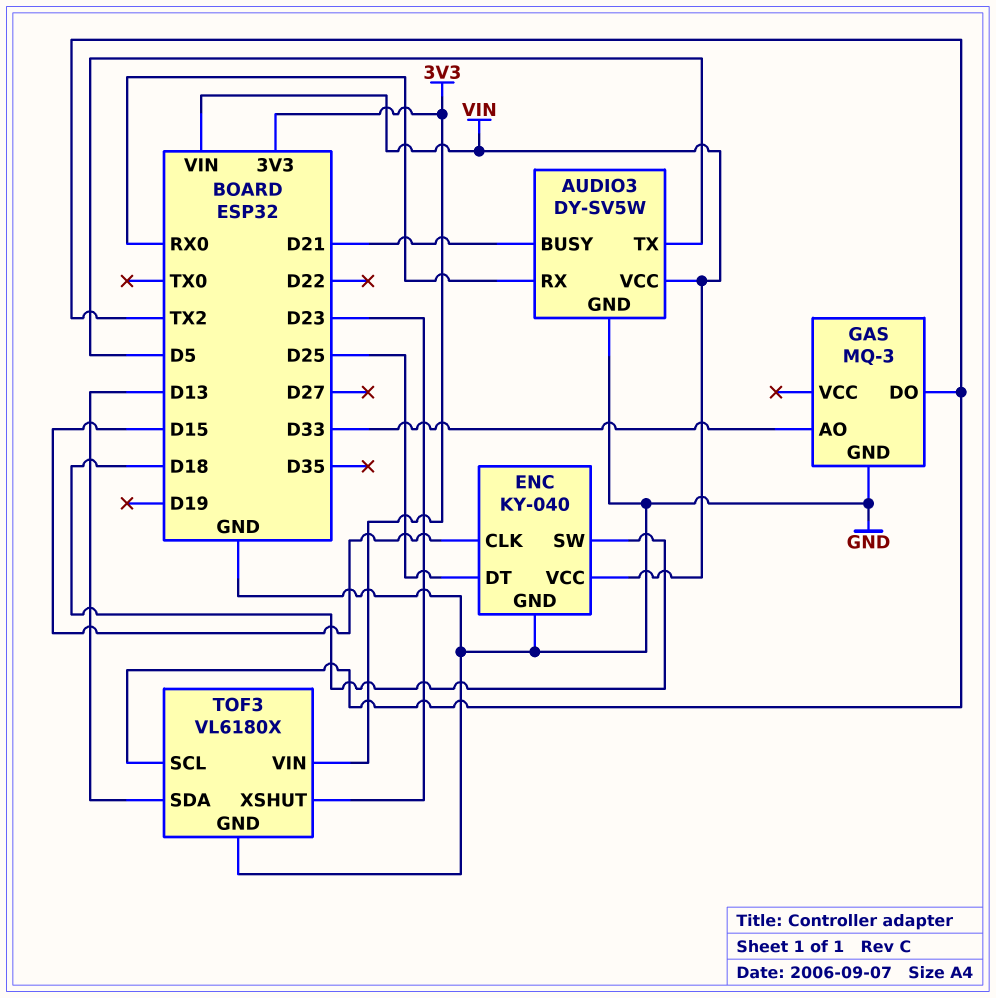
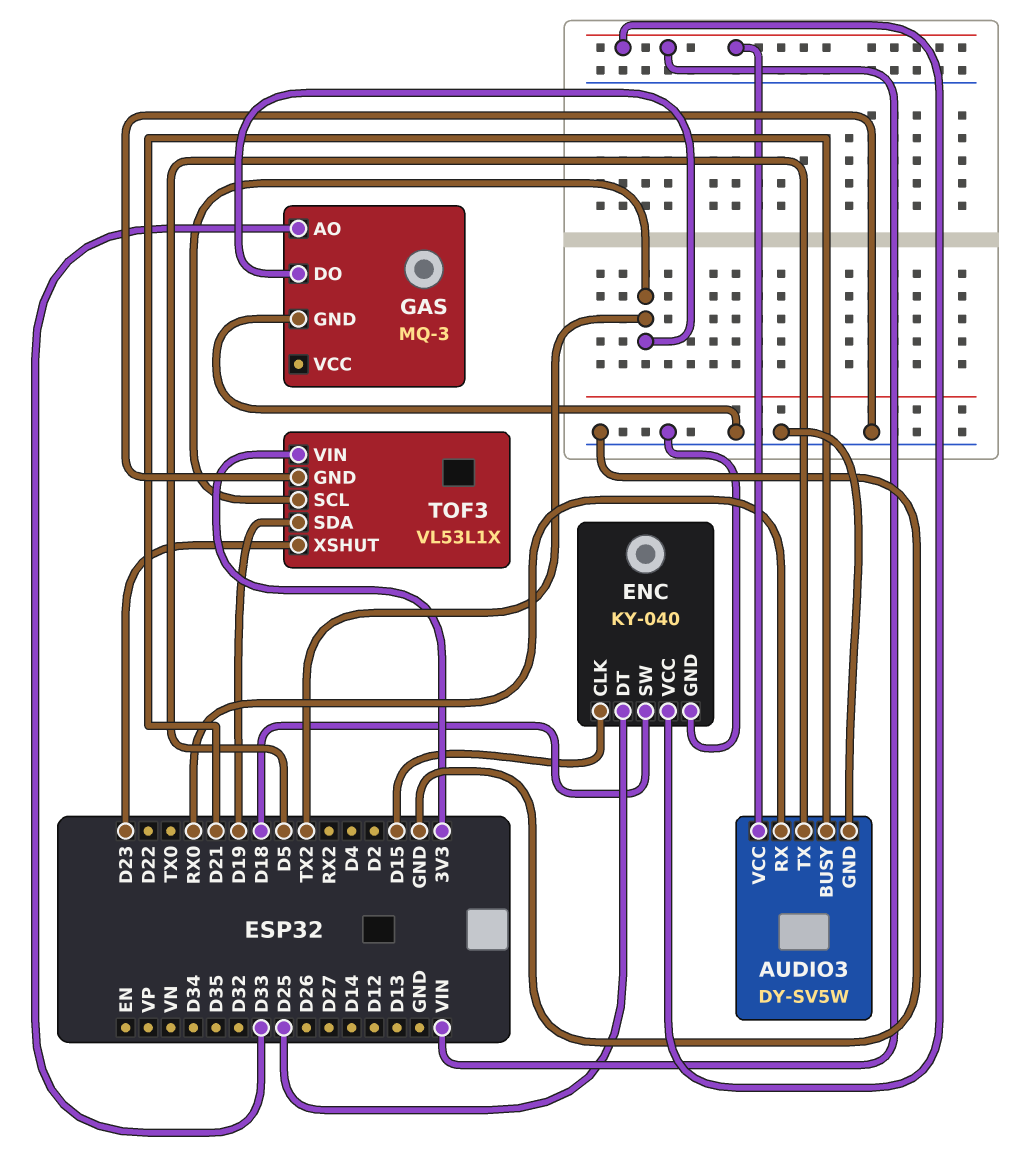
TOF3: VL6180X -> VL53L1X
TOF3 pin SDA: D13 -> D19

